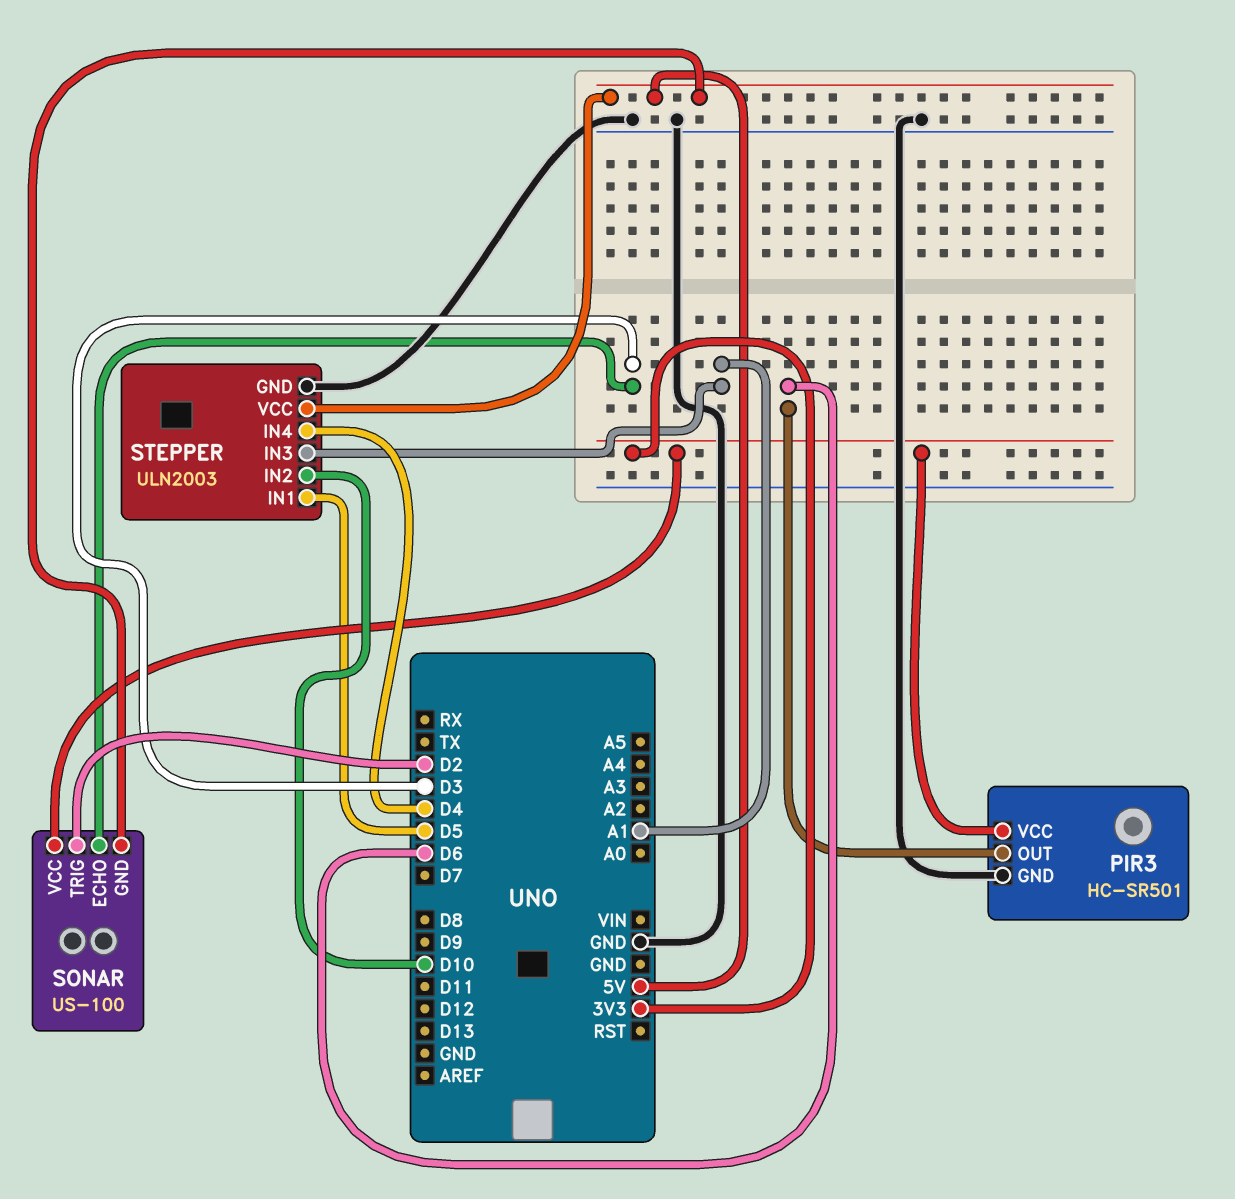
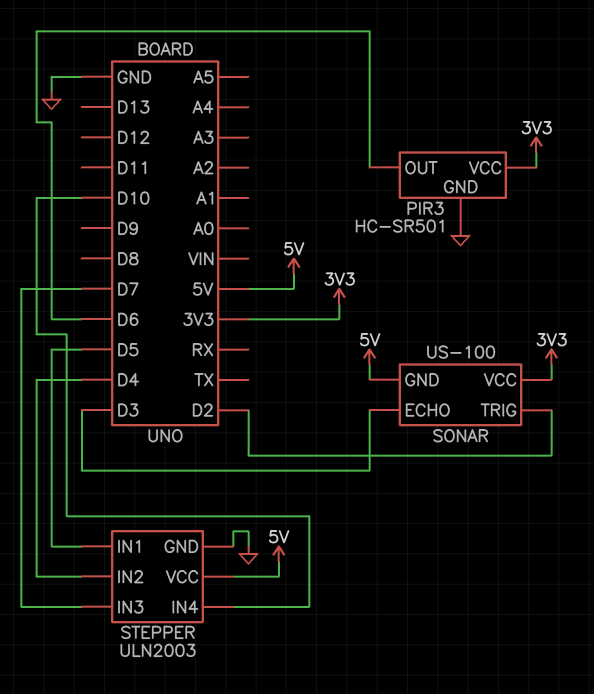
STEPPER pin IN2: D10 -> D4
STEPPER pin IN3: A1 -> D7
STEPPER pin IN4: D4 -> D10

